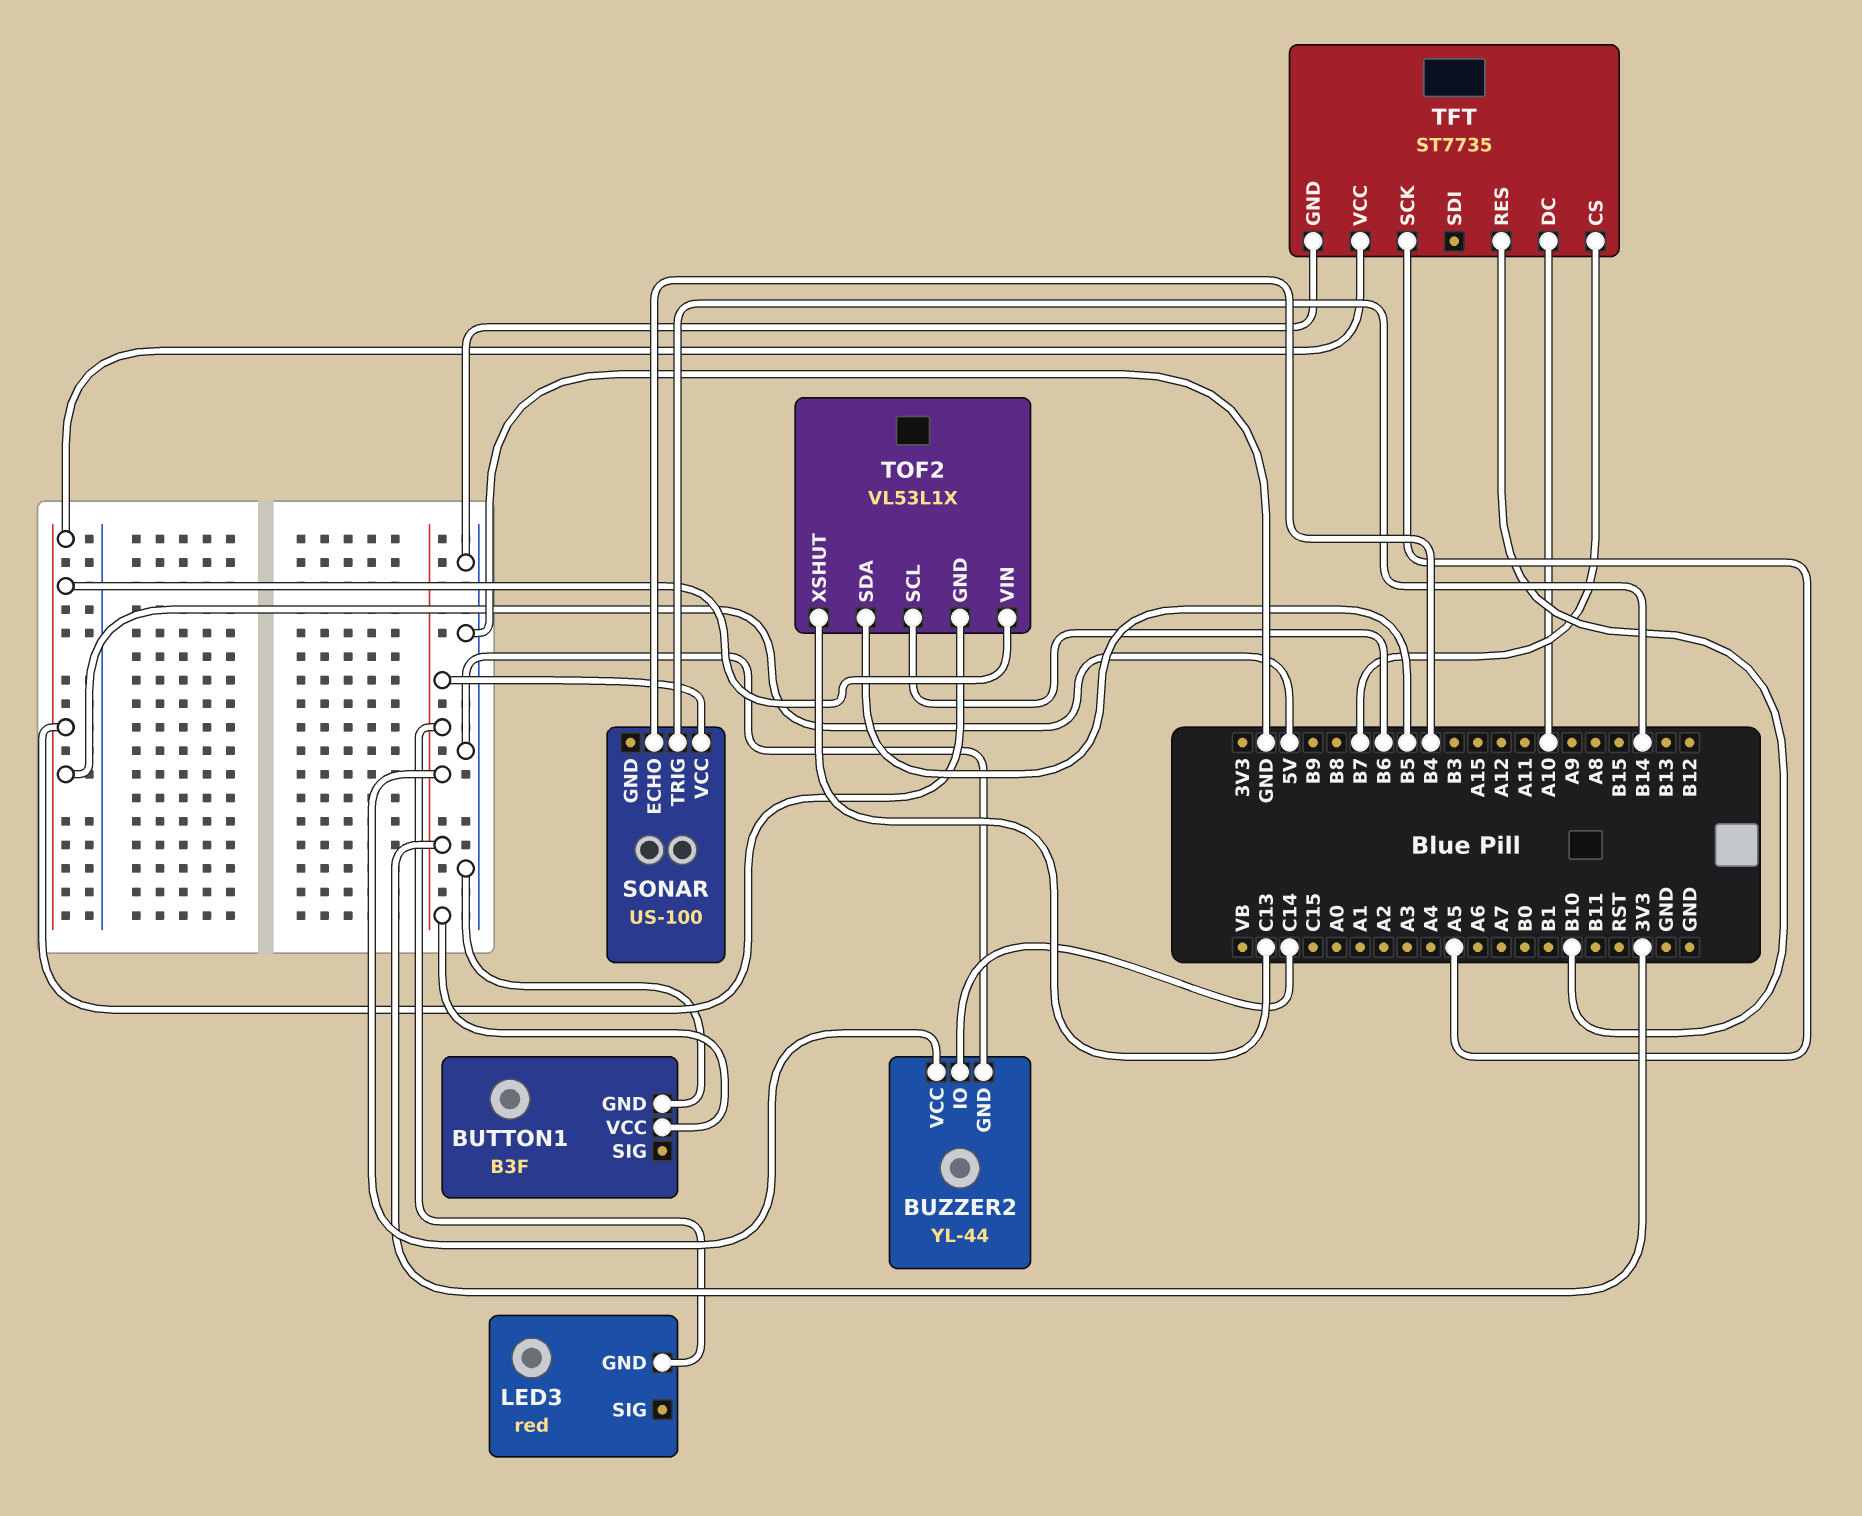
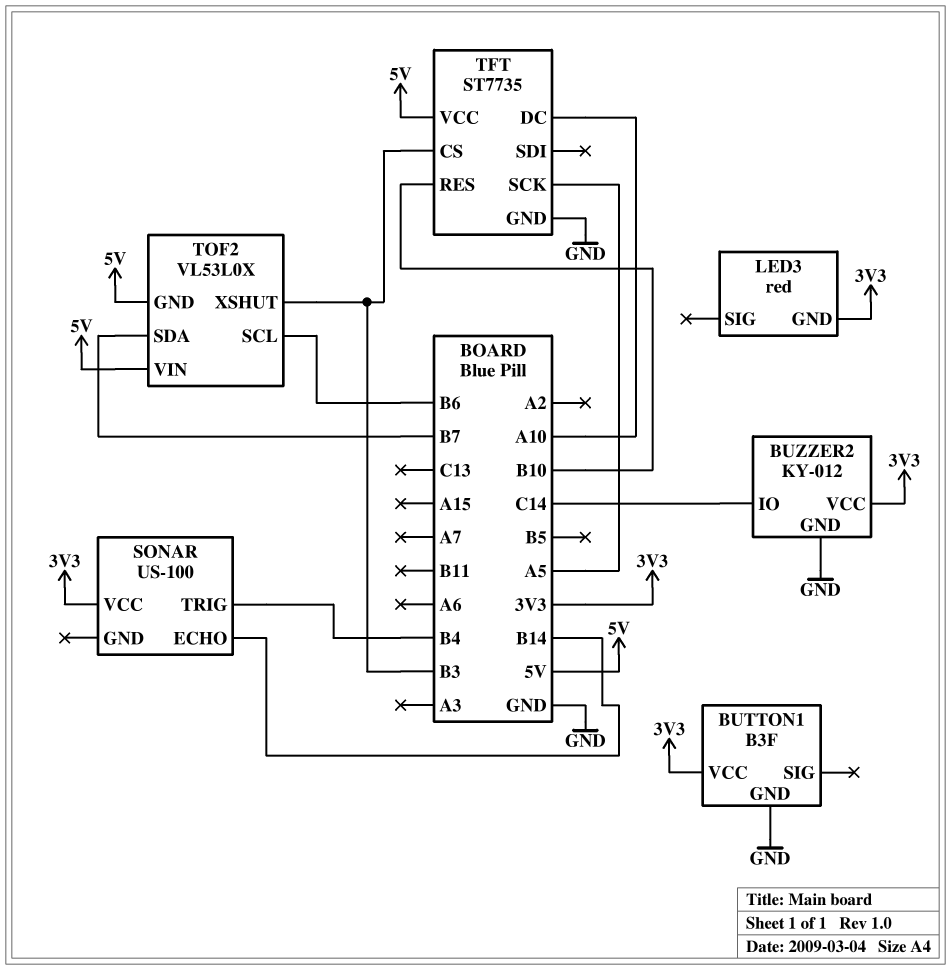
BUZZER2: YL-44 -> KY-012
SONAR pin ECHO: B4 -> B14
SONAR pin TRIG: B14 -> B4
TFT pin CS: B7 -> B3
TOF2: VL53L1X -> VL53L0X
TOF2 pin SDA: B5 -> B7
TOF2 pin XSHUT: C13 -> B3

